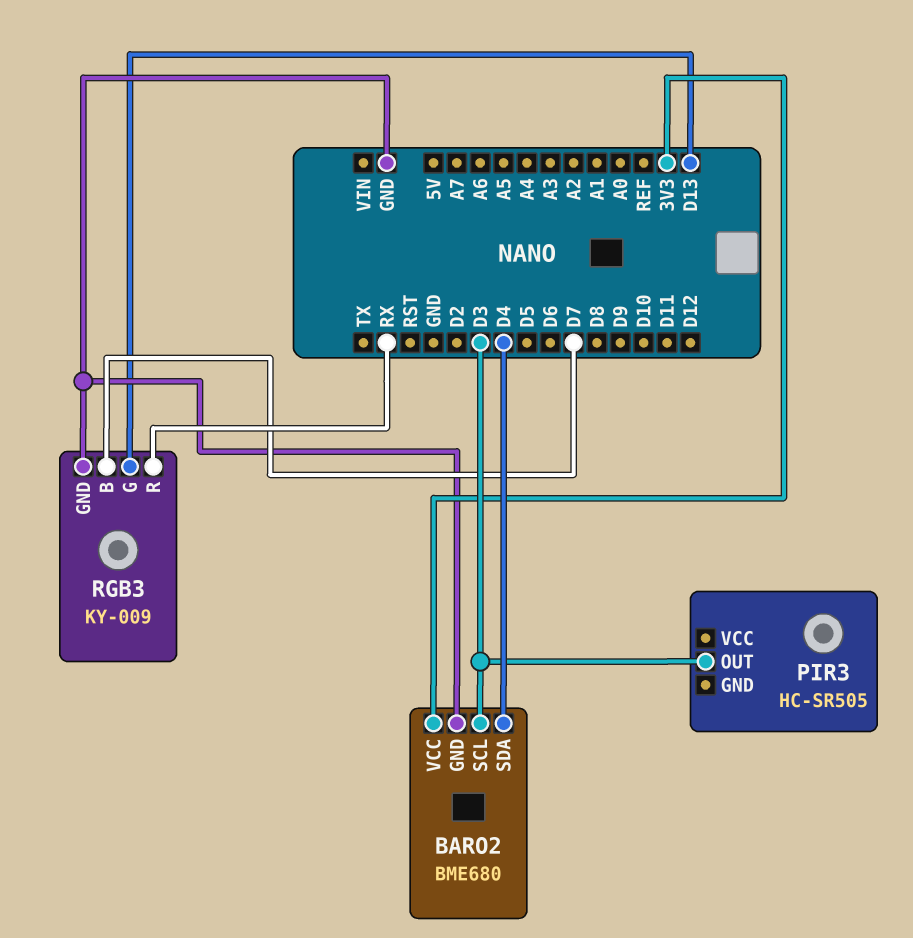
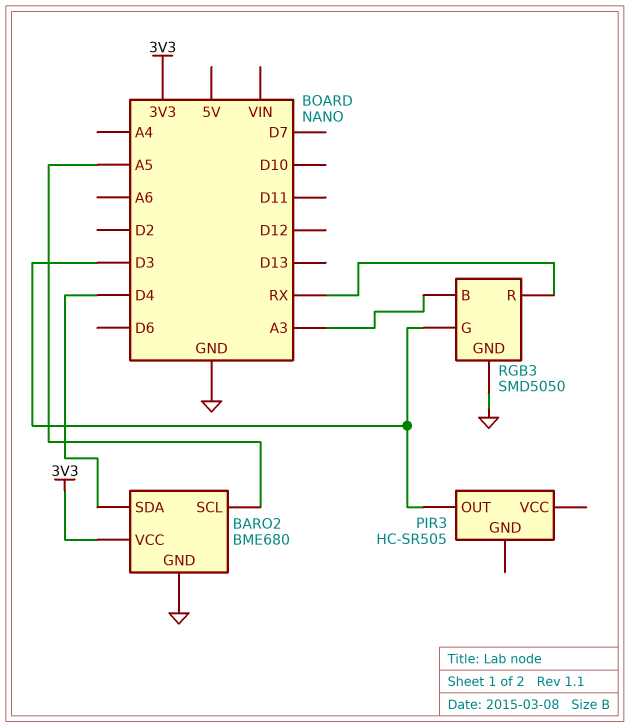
BARO2 pin SCL: D3 -> A5
RGB3: KY-009 -> SMD5050
RGB3 pin B: D7 -> A3
RGB3 pin G: D13 -> D3

